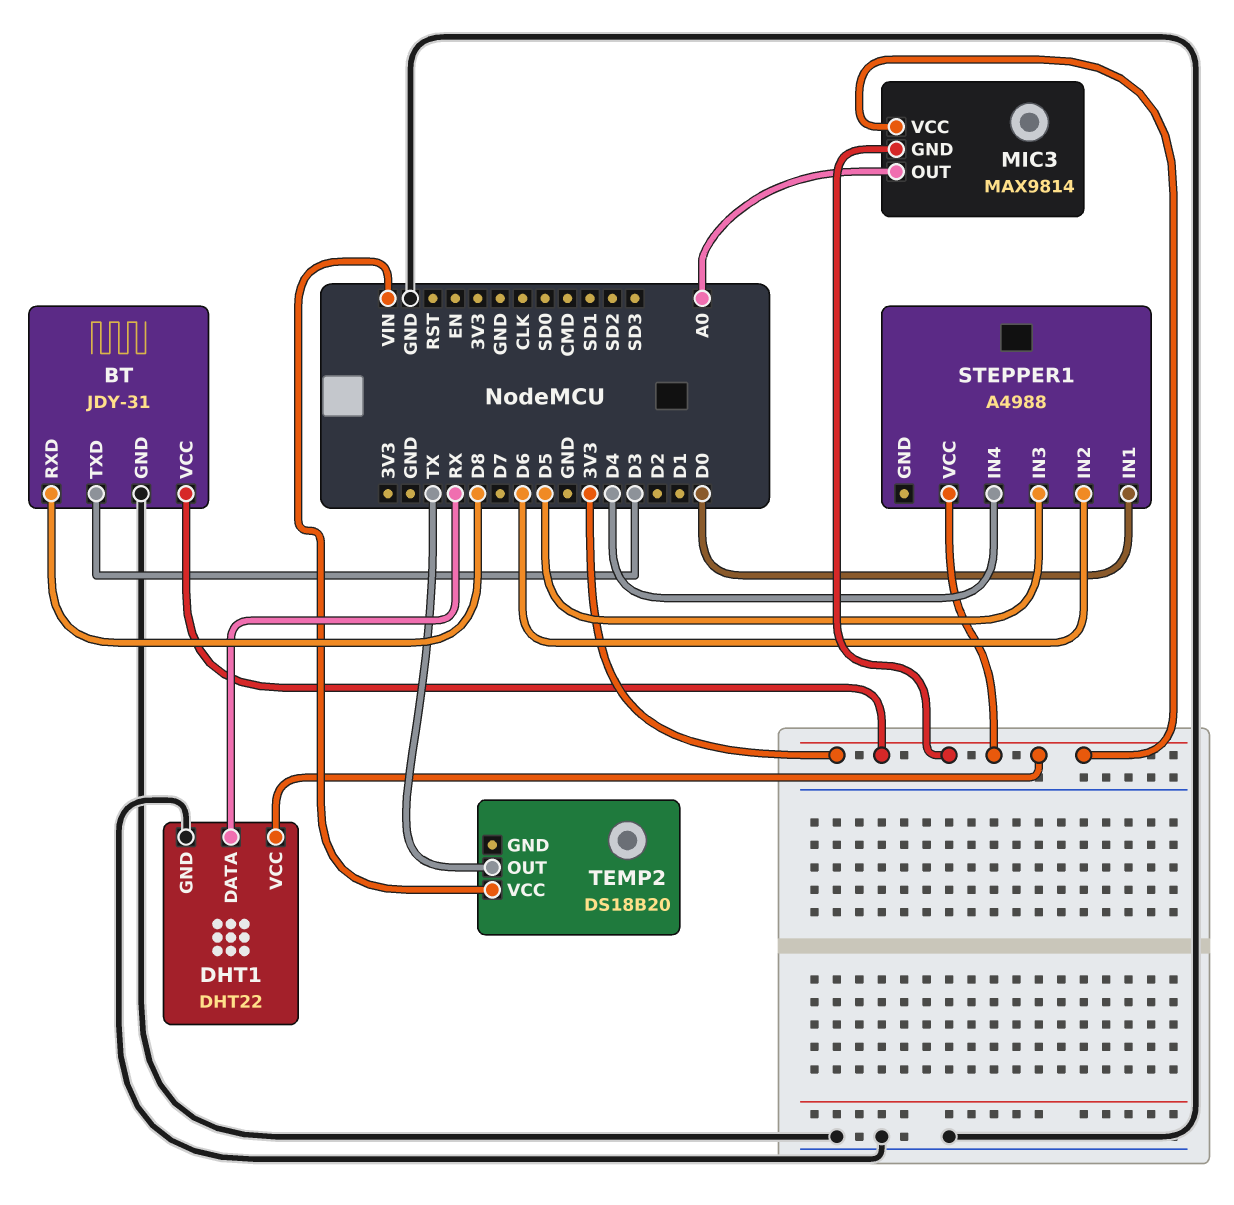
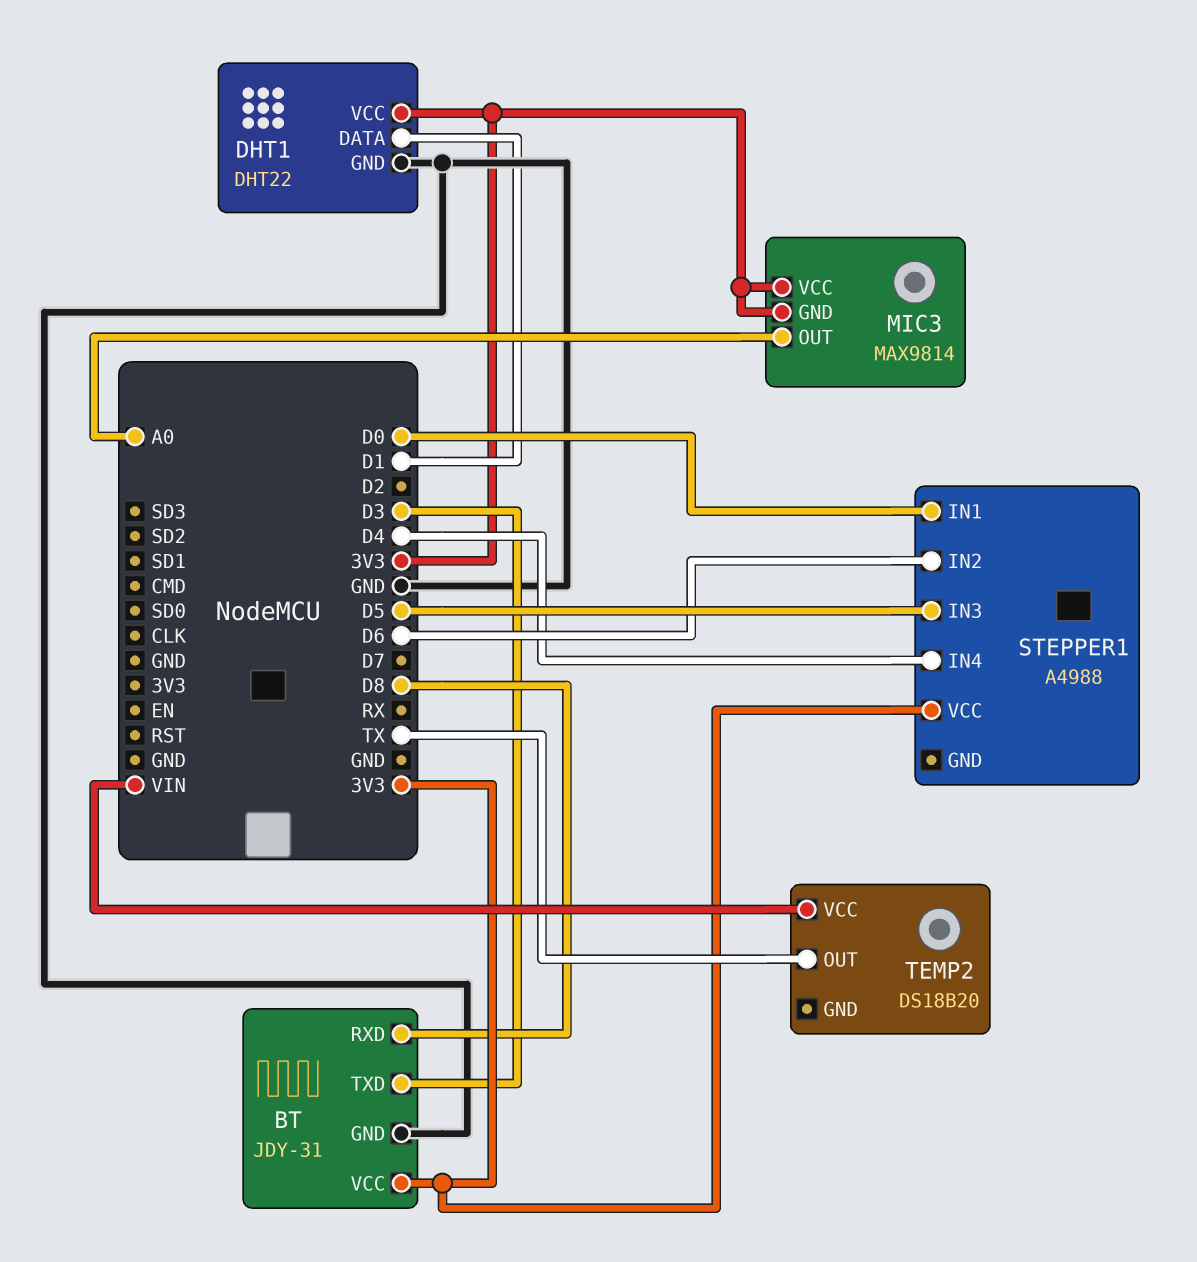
DHT1 pin DATA: RX -> D1

